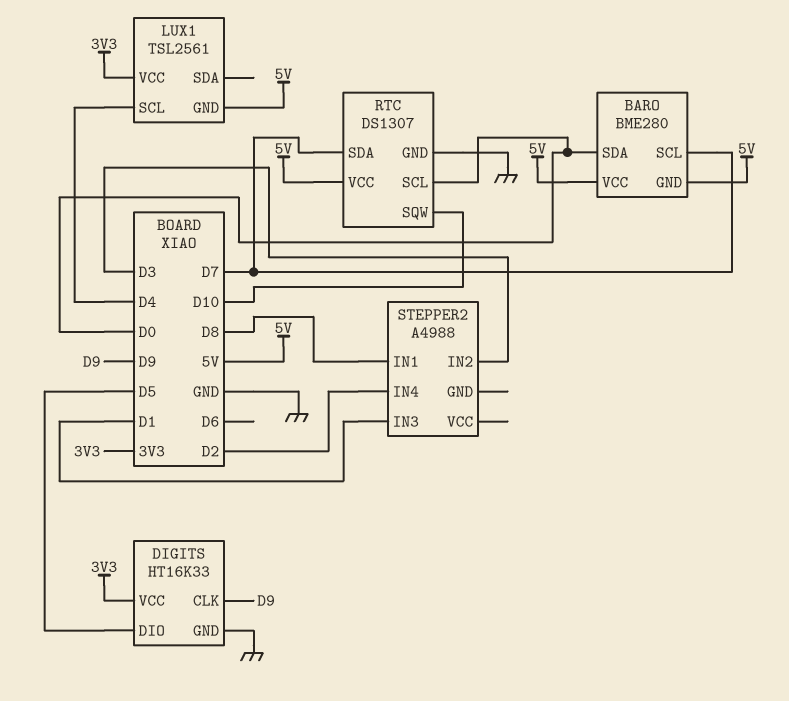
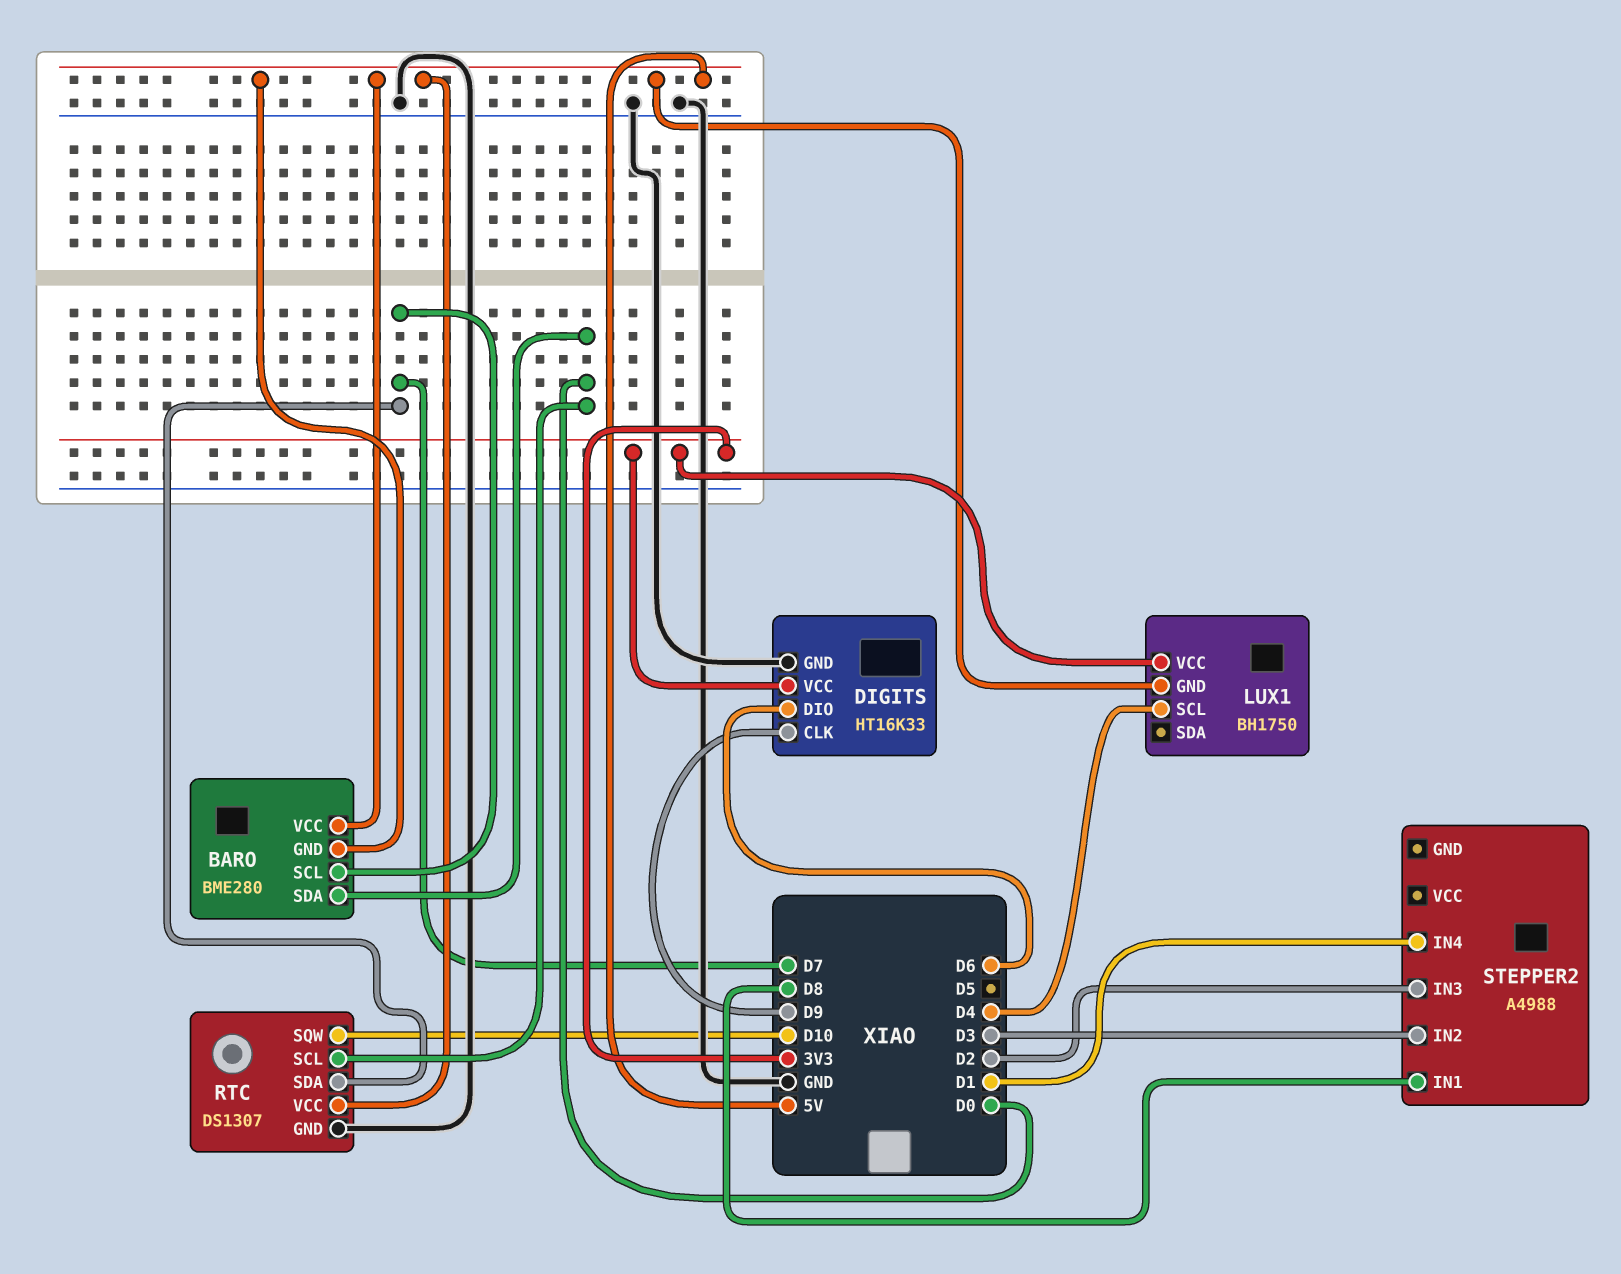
DIGITS pin DIO: D5 -> D6
LUX1: TSL2561 -> BH1750
STEPPER2 pin IN3: D1 -> D2
STEPPER2 pin IN4: D2 -> D1

